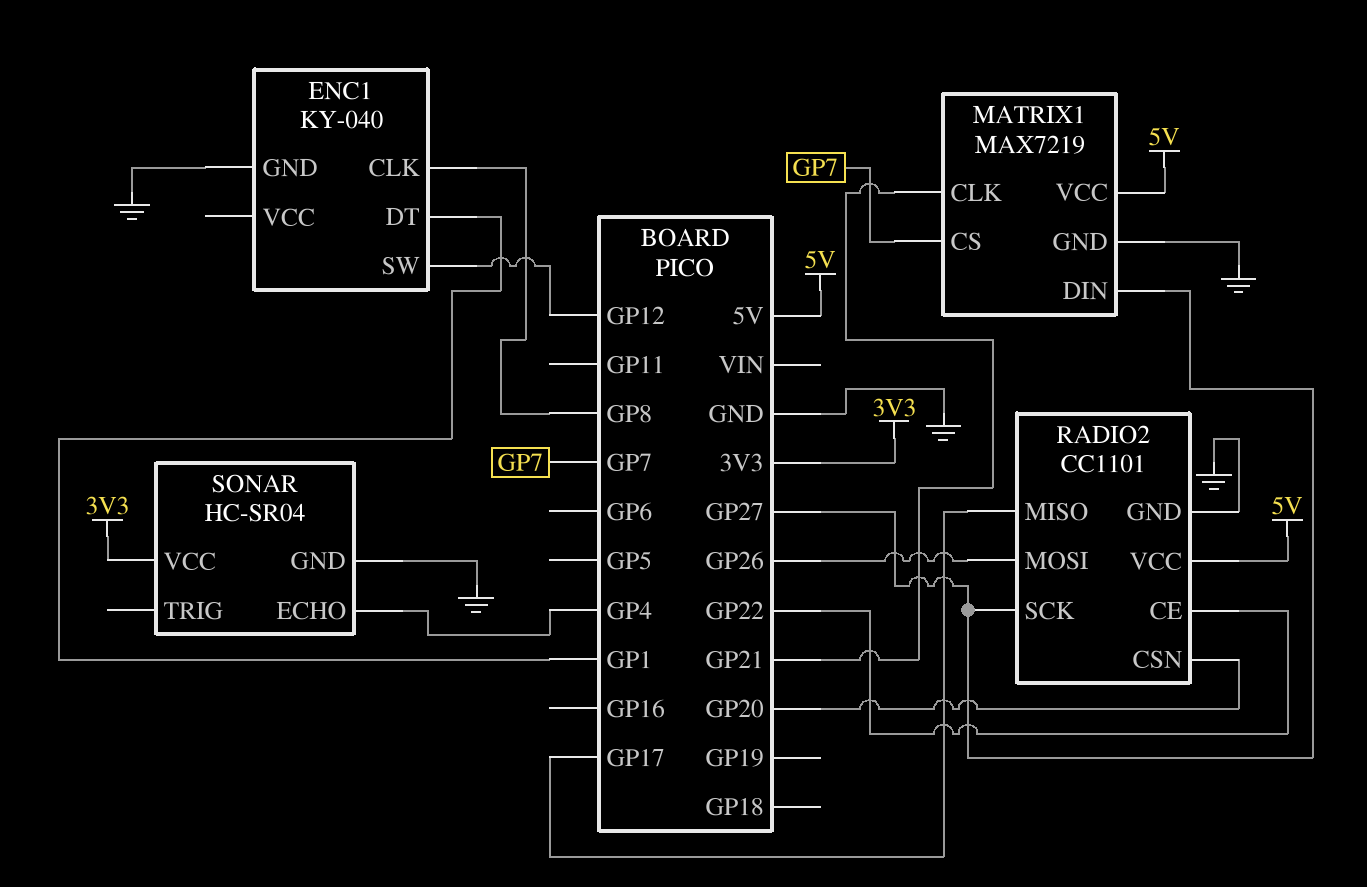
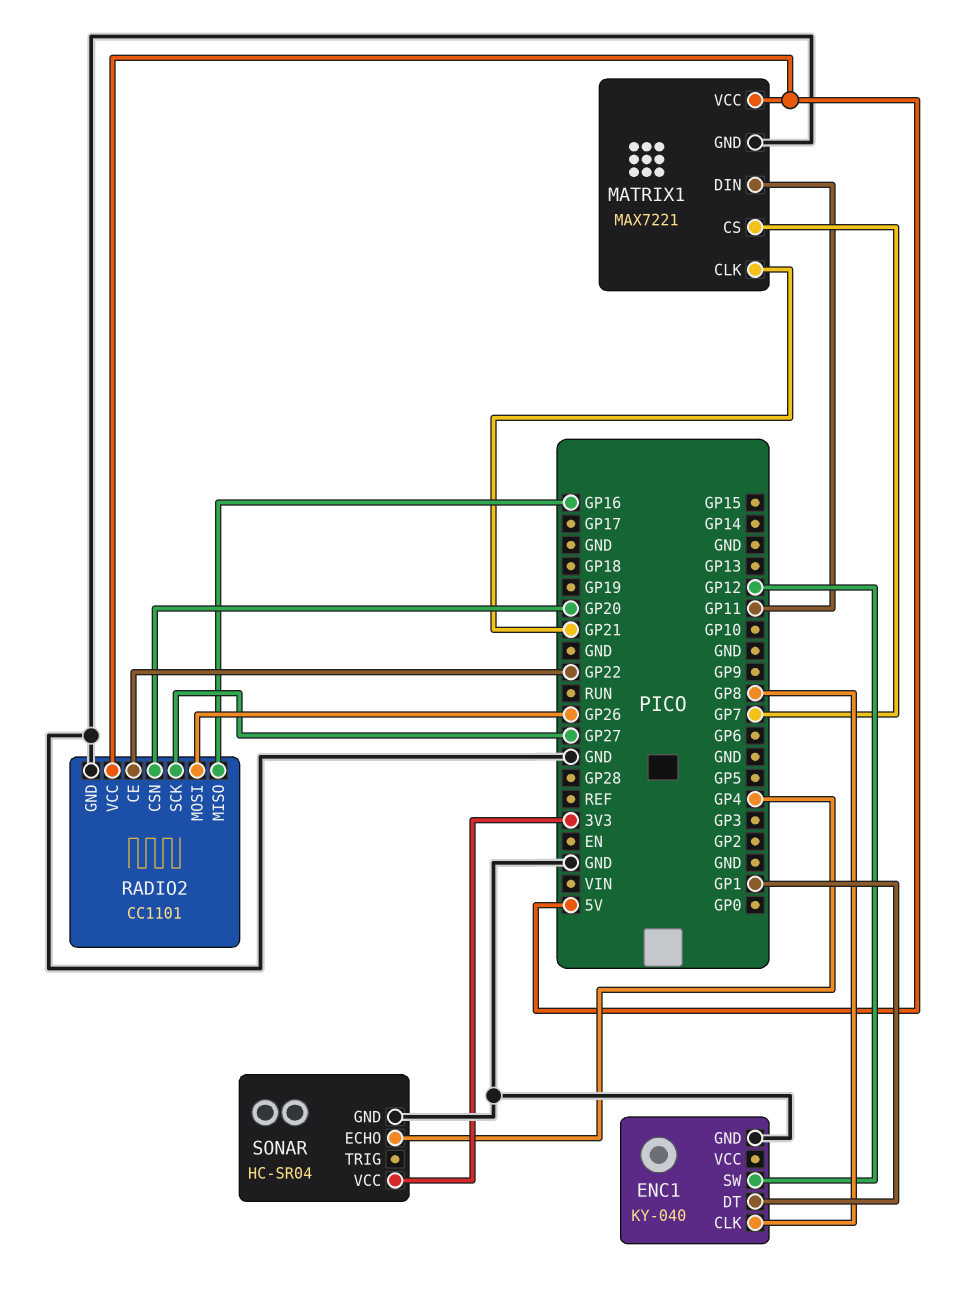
MATRIX1: MAX7219 -> MAX7221
MATRIX1 pin DIN: GP27 -> GP11
RADIO2 pin MISO: GP17 -> GP16

